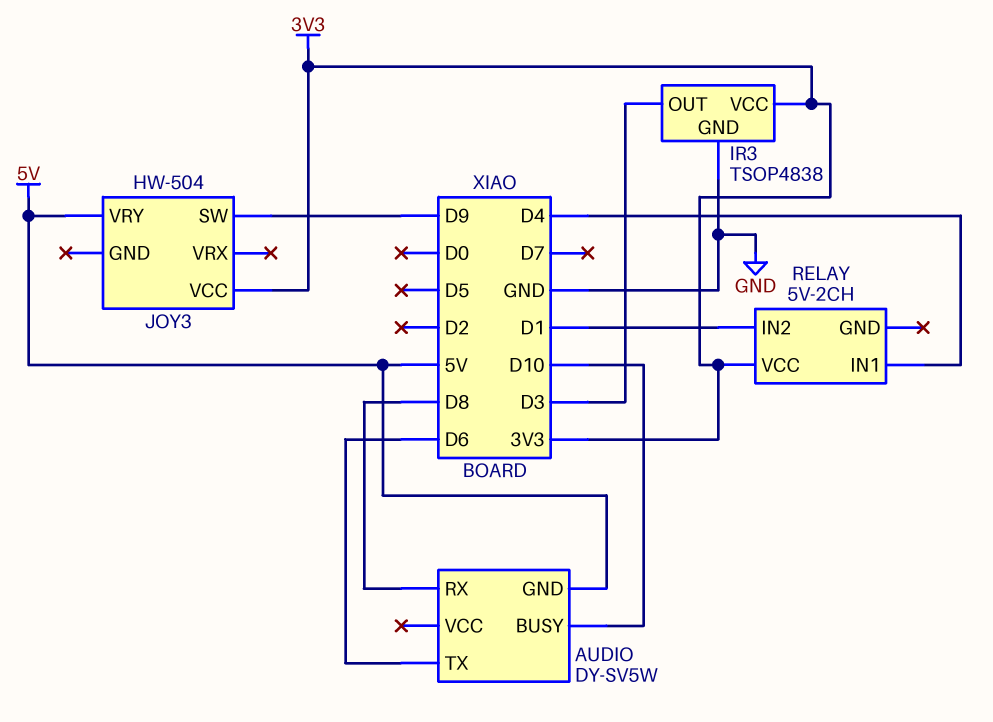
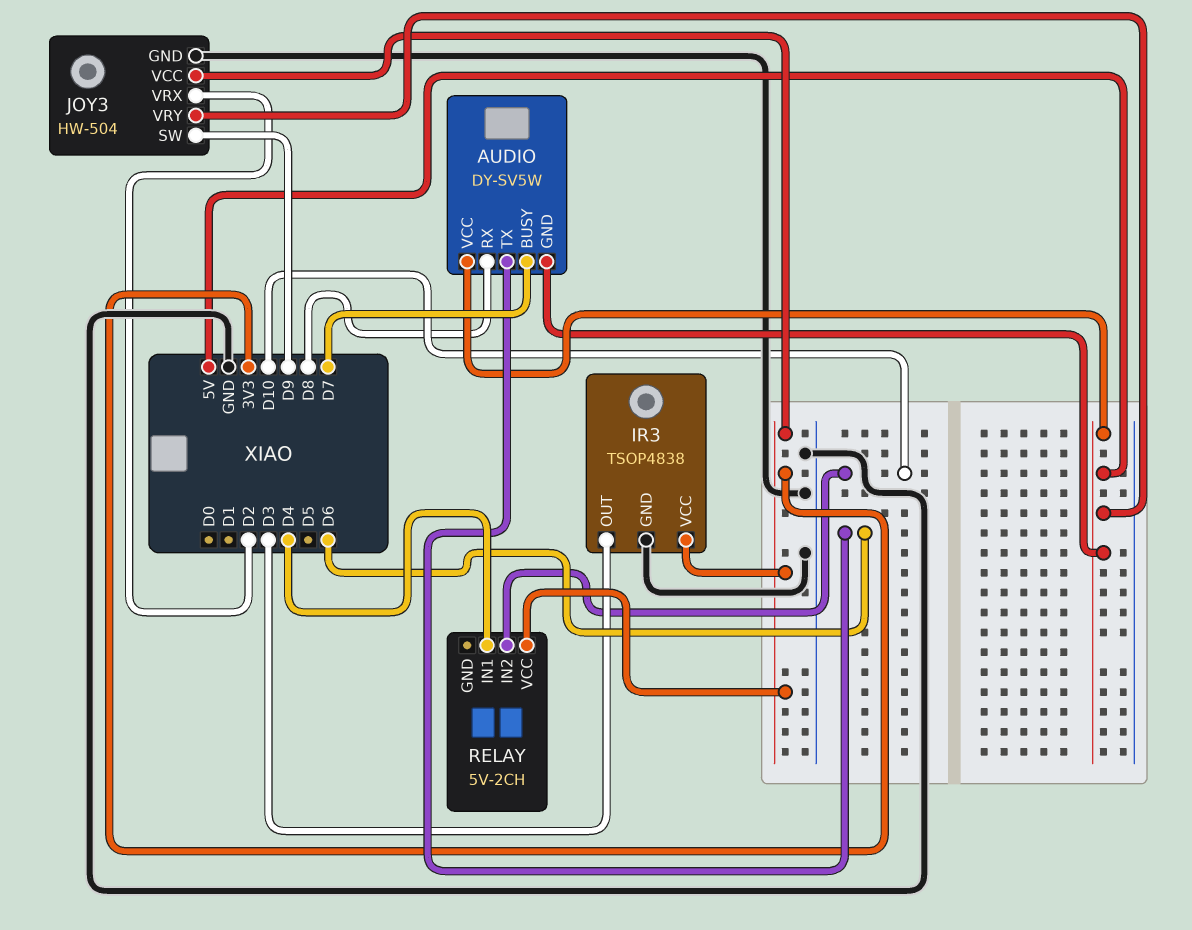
AUDIO pin BUSY: D10 -> D7
AUDIO pin VCC: none -> 5V
JOY3 pin GND: none -> GND
JOY3 pin VRX: none -> D2
RELAY pin IN2: D1 -> D10

